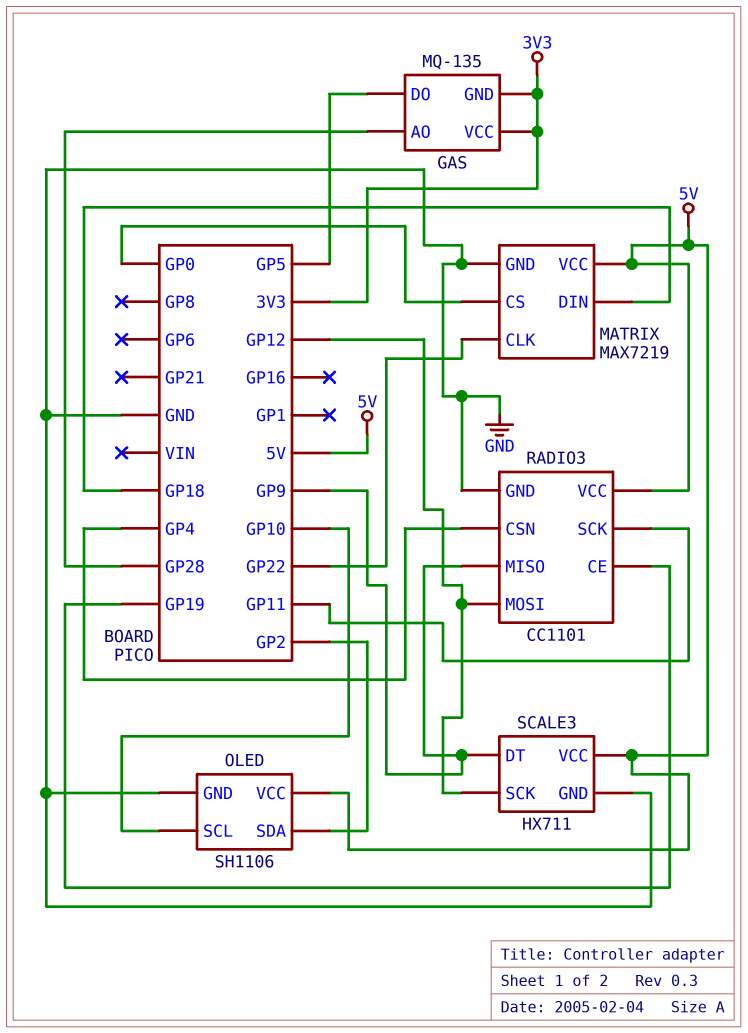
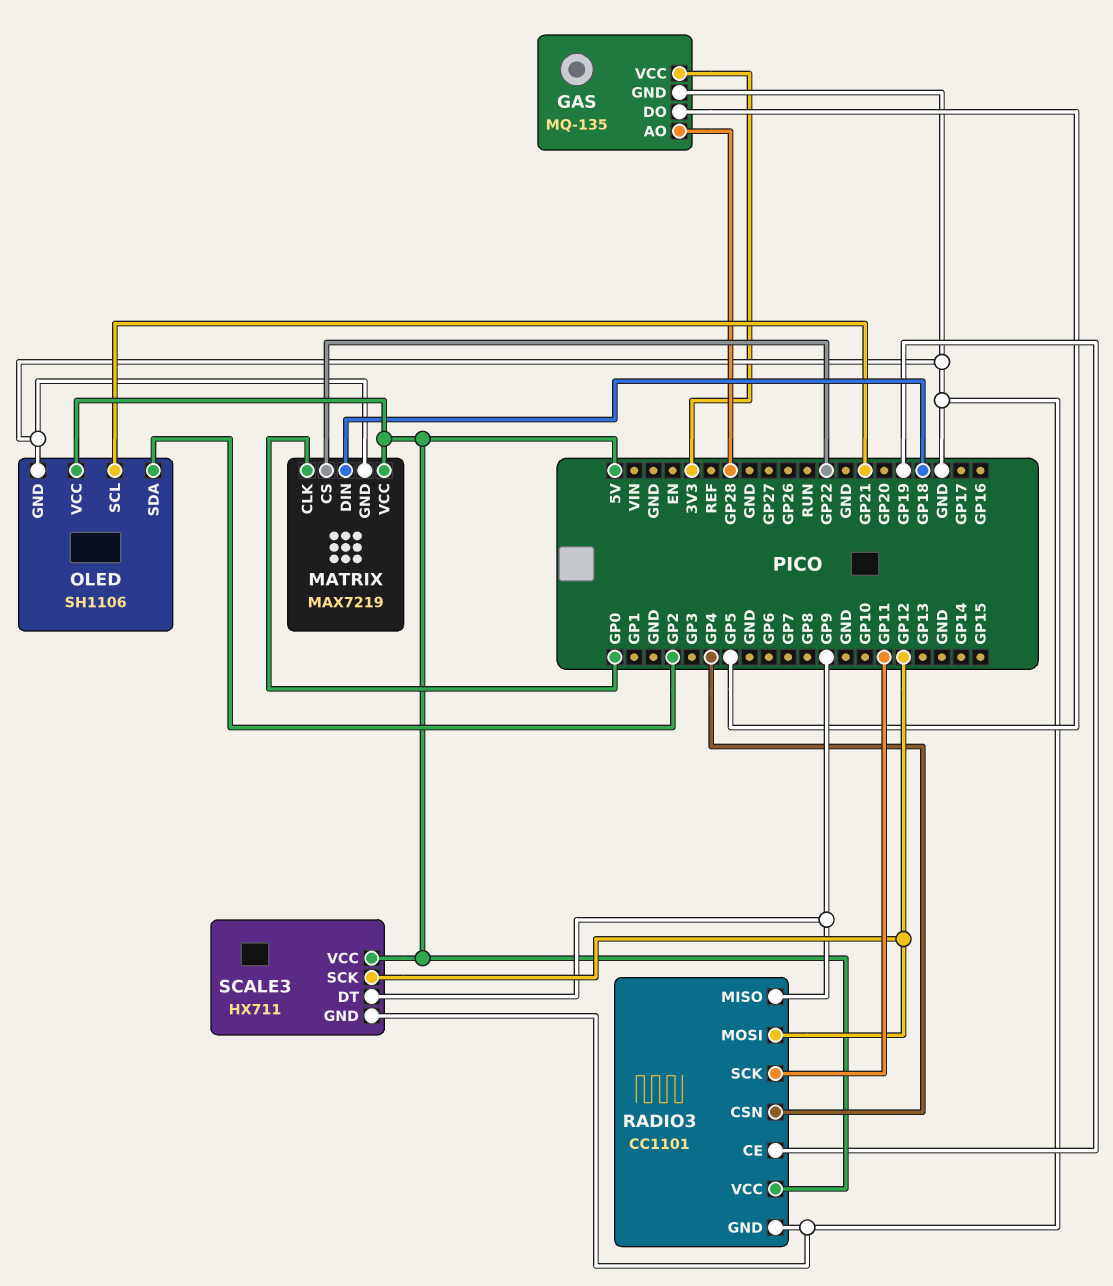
GAS pin GND: 3V3 -> GND
MATRIX pin CLK: GP22 -> GP0
MATRIX pin CS: GP0 -> GP22
OLED pin SCL: GP10 -> GP21

